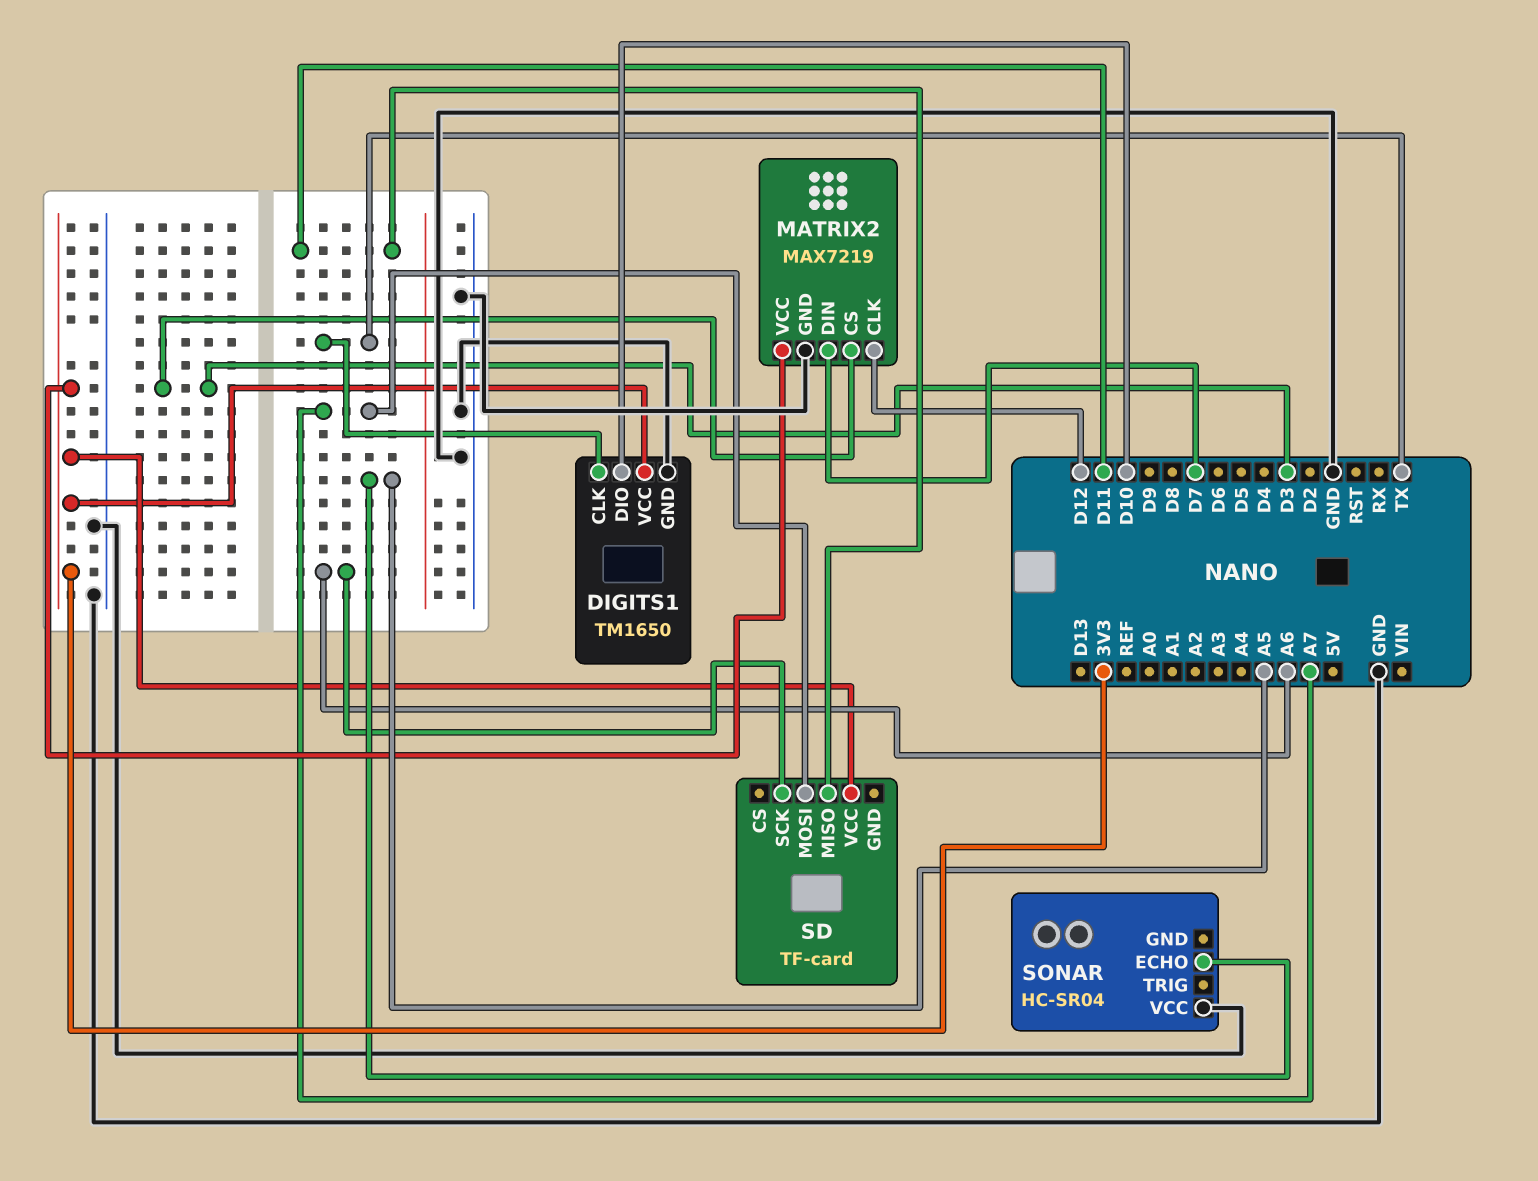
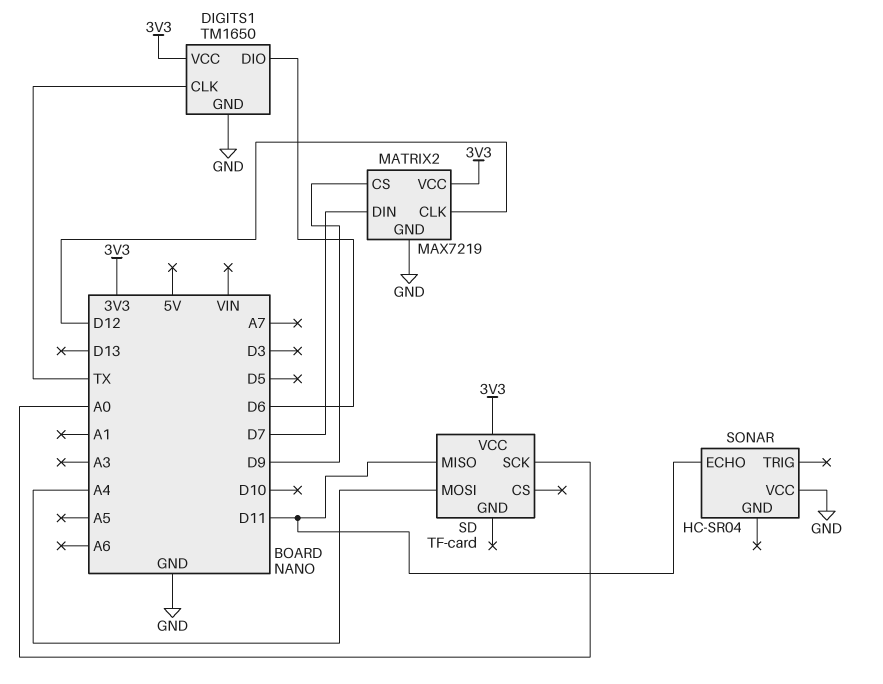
DIGITS1 pin DIO: D10 -> D6
MATRIX2 pin CS: D3 -> D9
SD pin MOSI: A7 -> A4
SD pin SCK: A6 -> A0
SONAR pin ECHO: A5 -> D11

